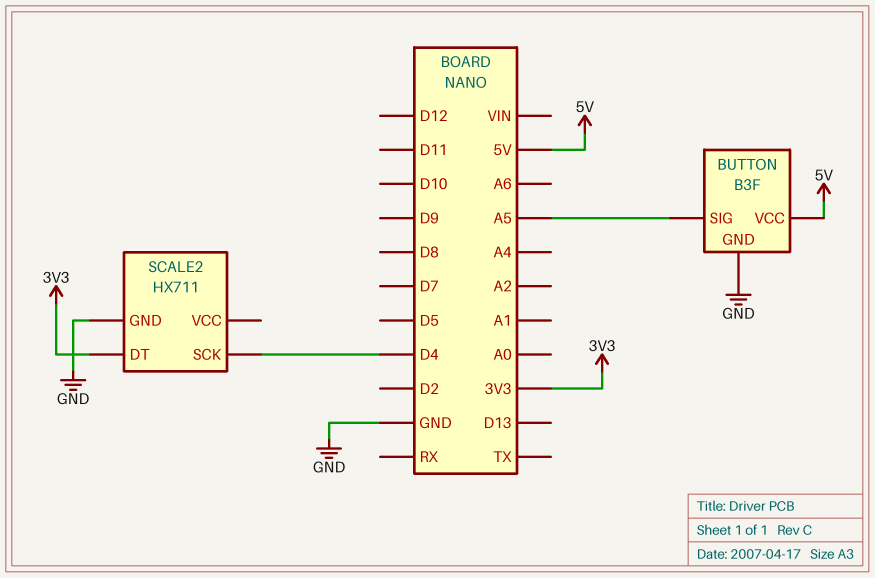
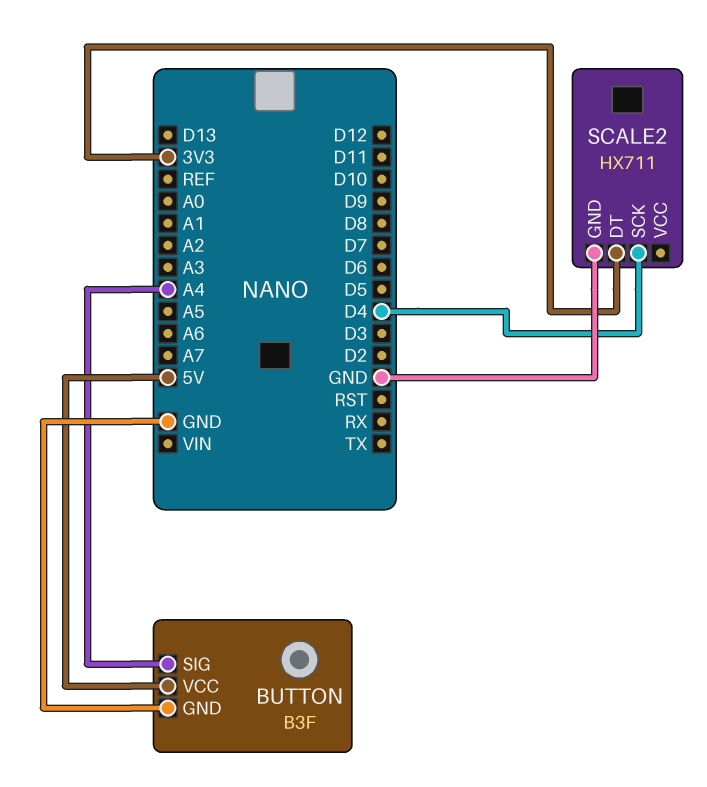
BUTTON pin SIG: A5 -> A4

